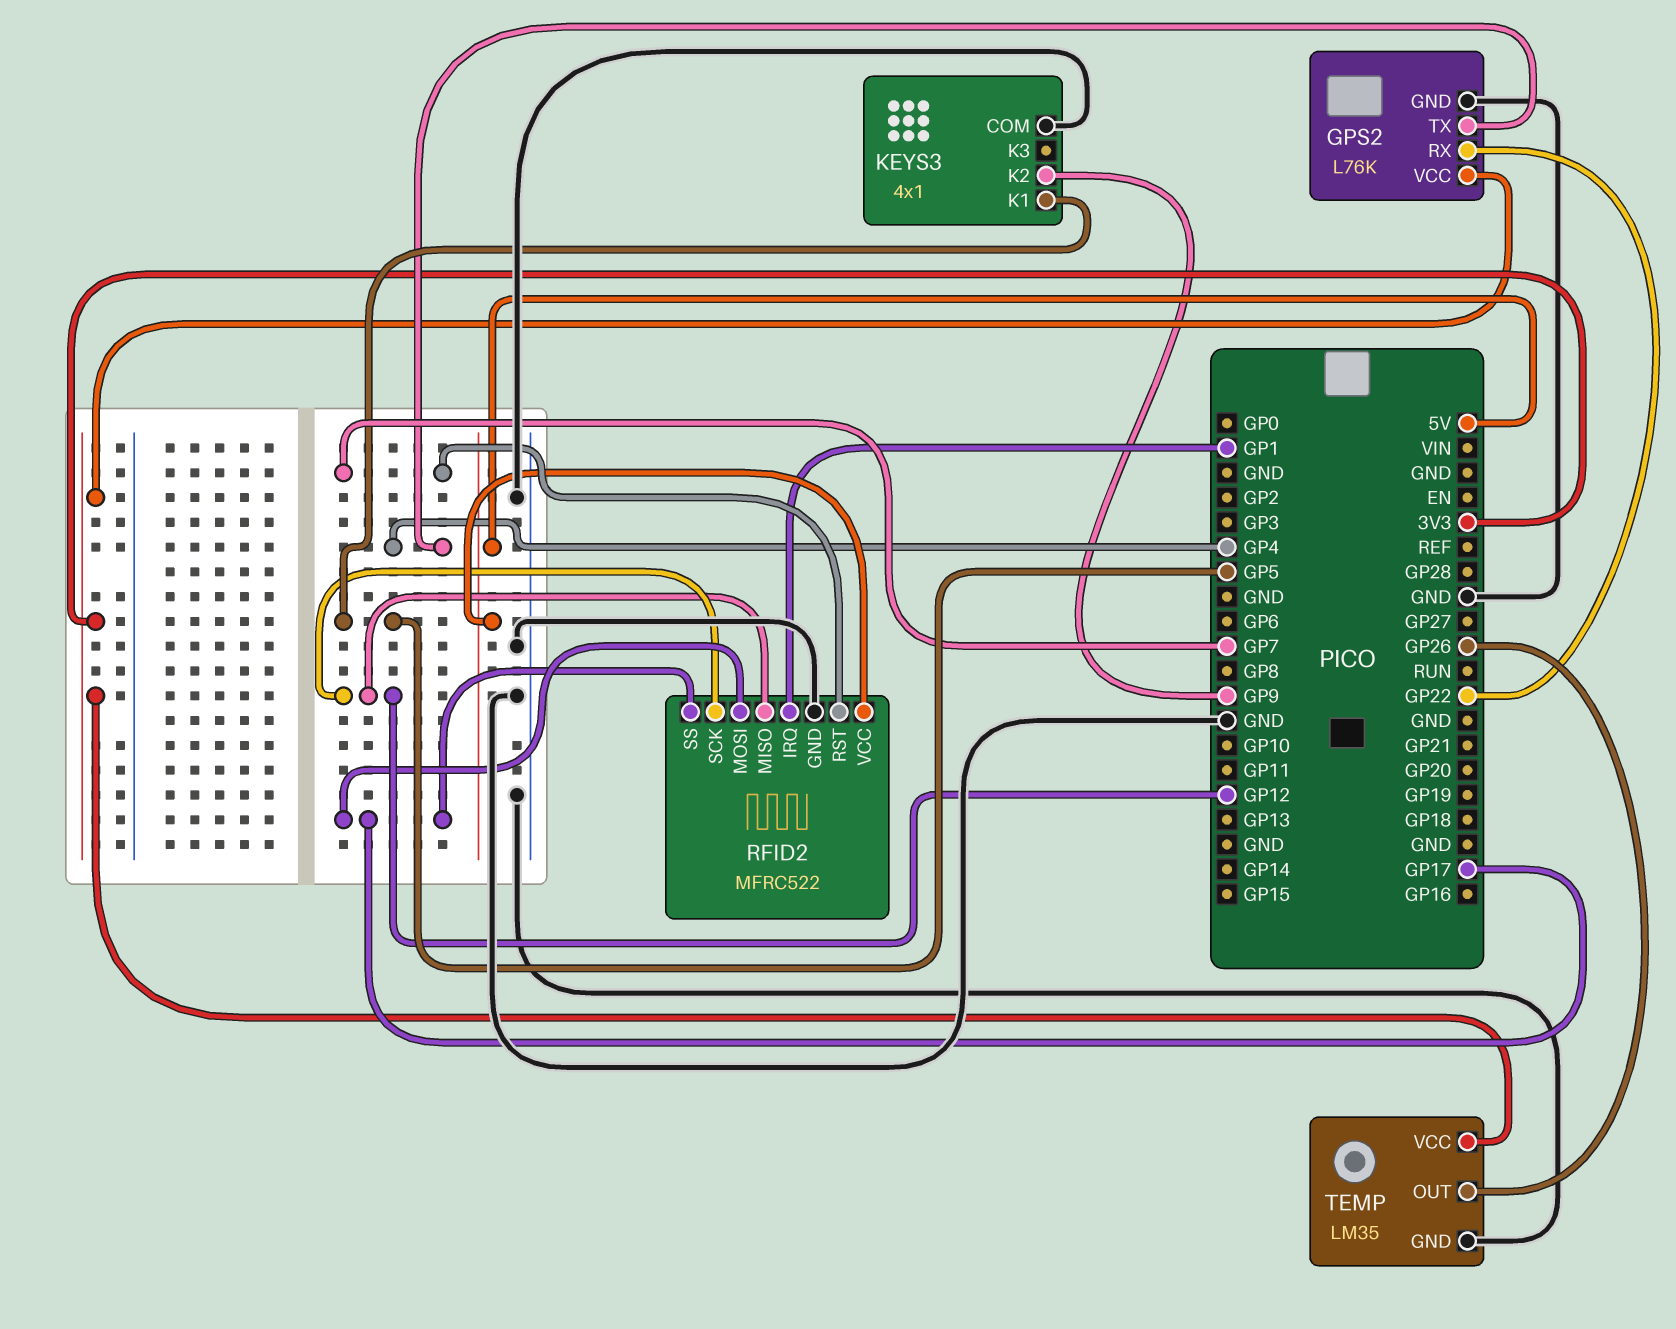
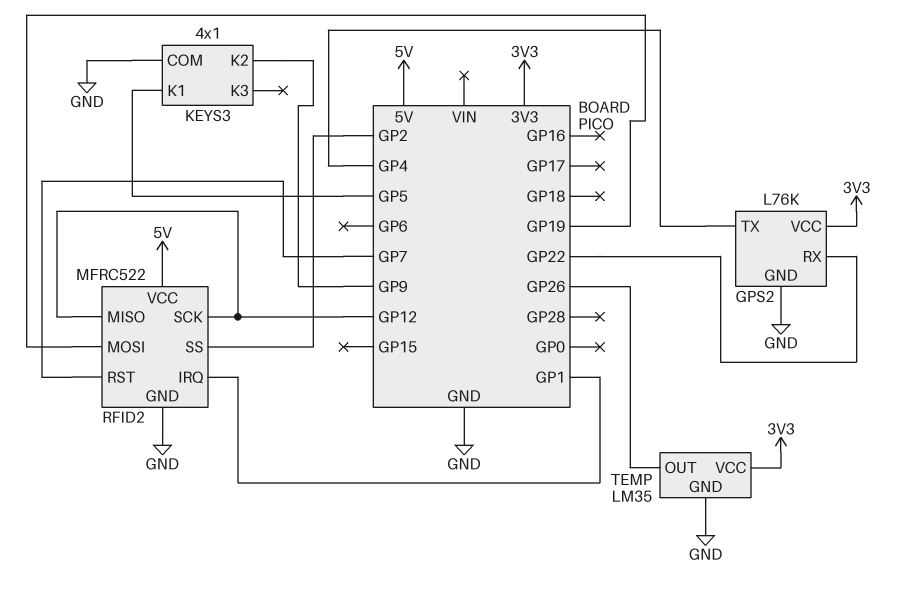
RFID2 pin MOSI: GP17 -> GP19
RFID2 pin SS: GP17 -> GP2

